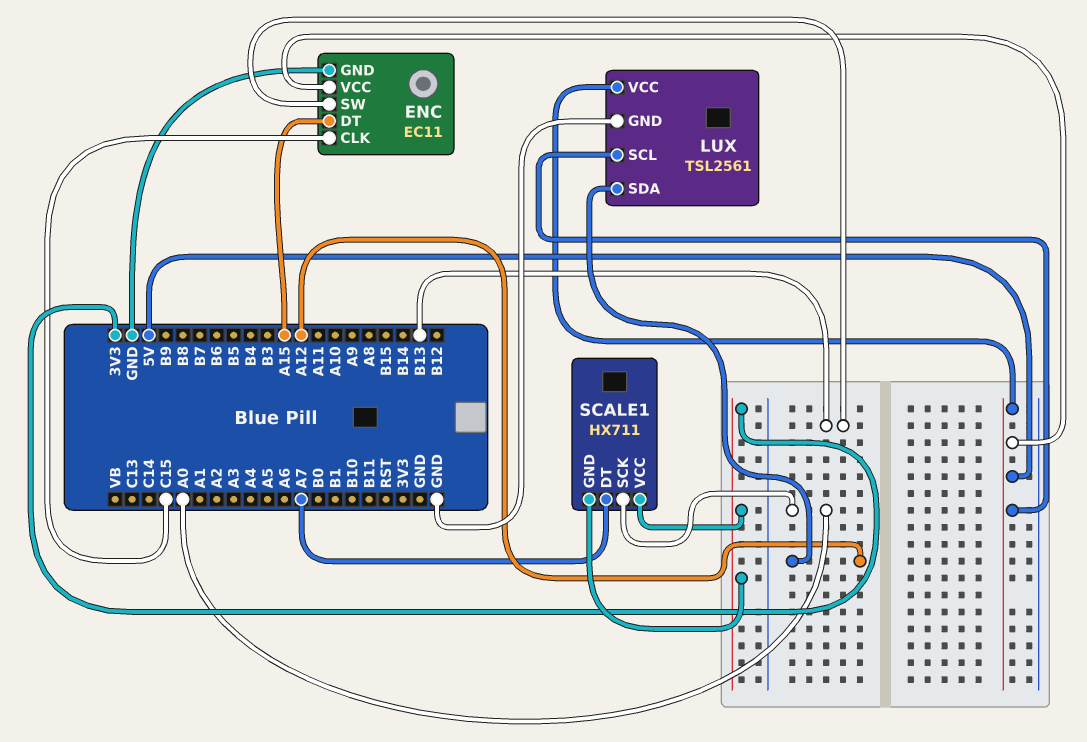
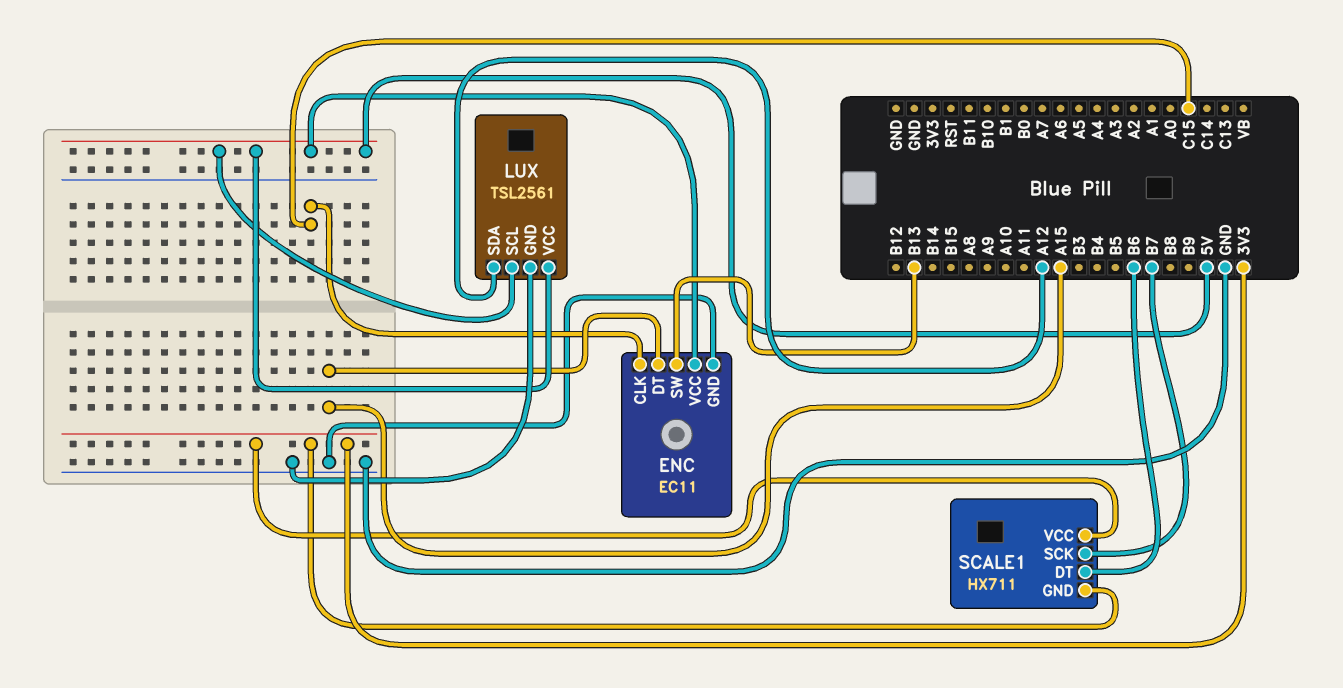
SCALE1 pin DT: A7 -> B6
SCALE1 pin SCK: A0 -> B7

